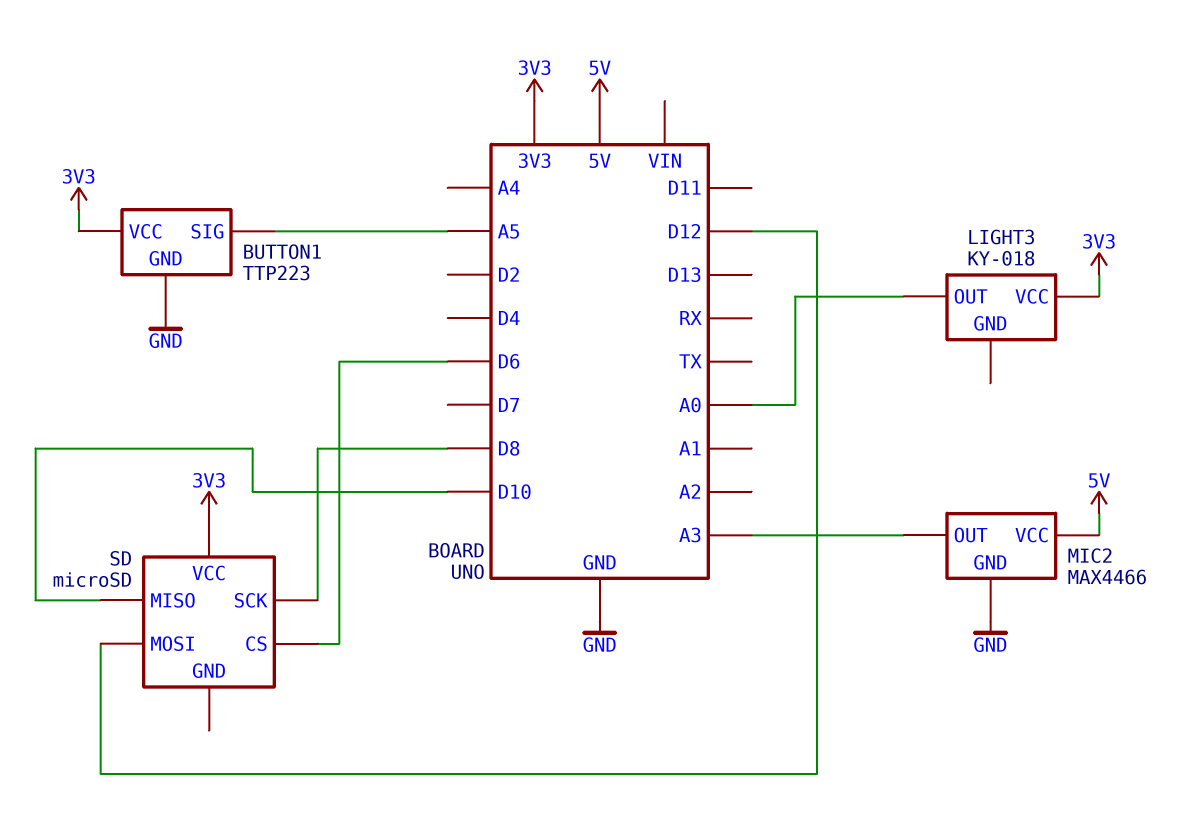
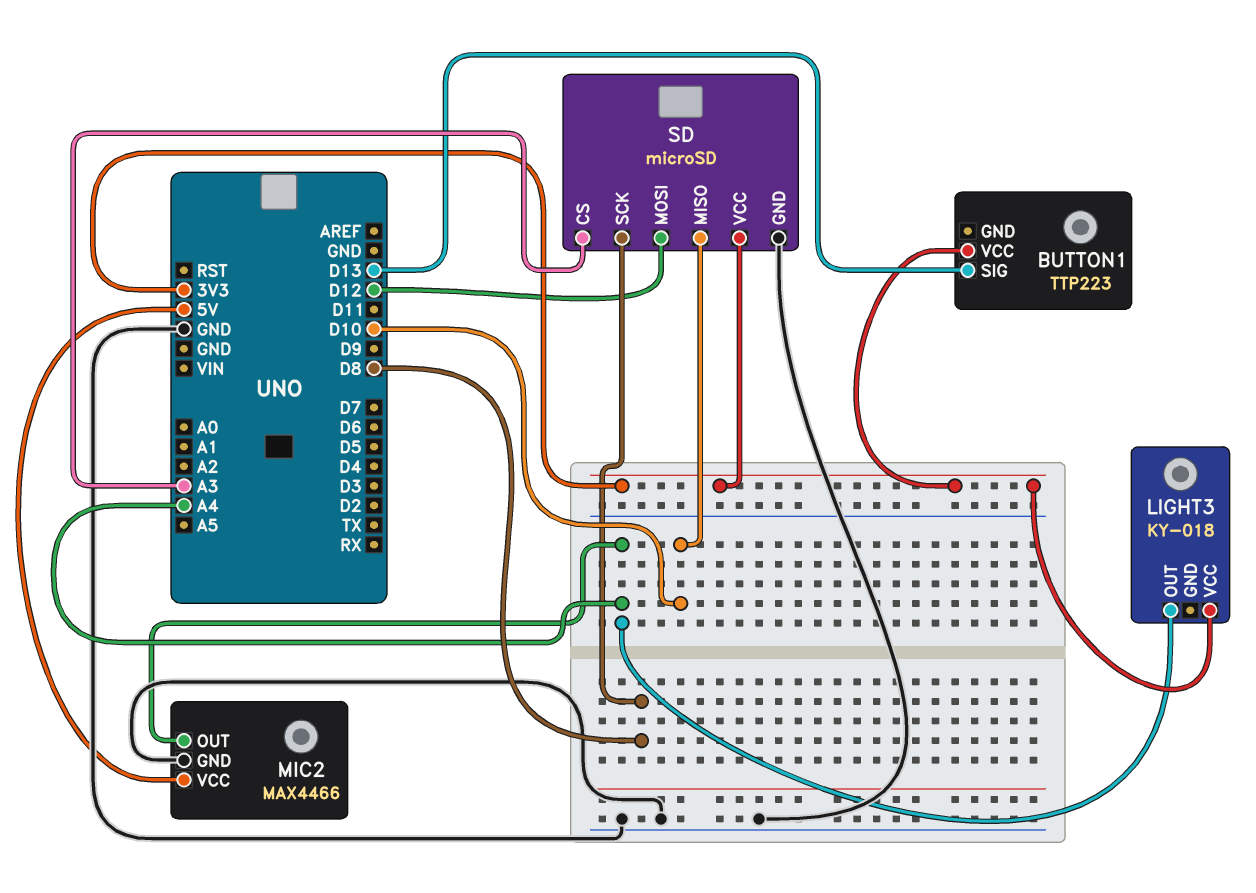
BUTTON1 pin GND: GND -> none
BUTTON1 pin SIG: A5 -> D13
LIGHT3 pin OUT: A0 -> A4
MIC2 pin OUT: A3 -> A4
SD pin CS: D6 -> A3
SD pin GND: none -> GND

